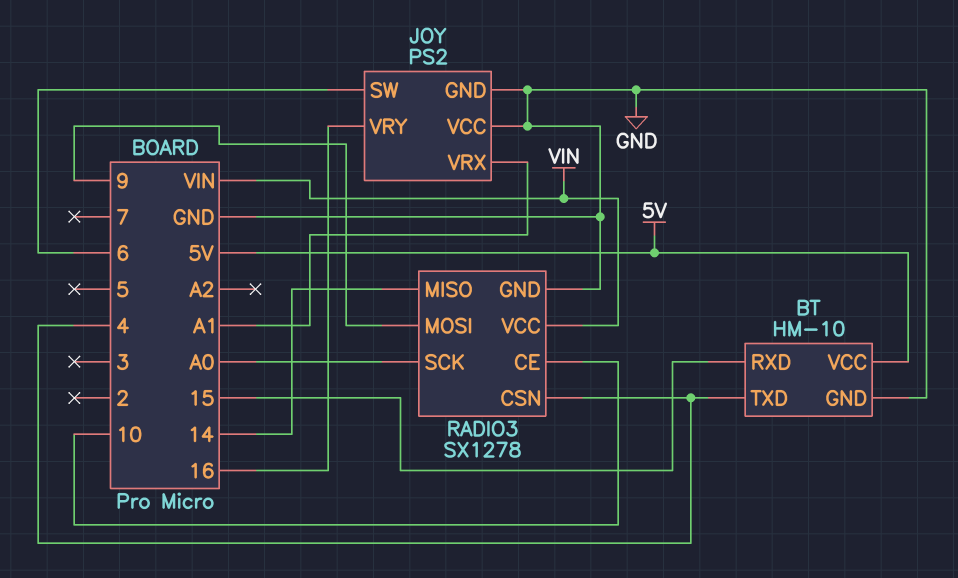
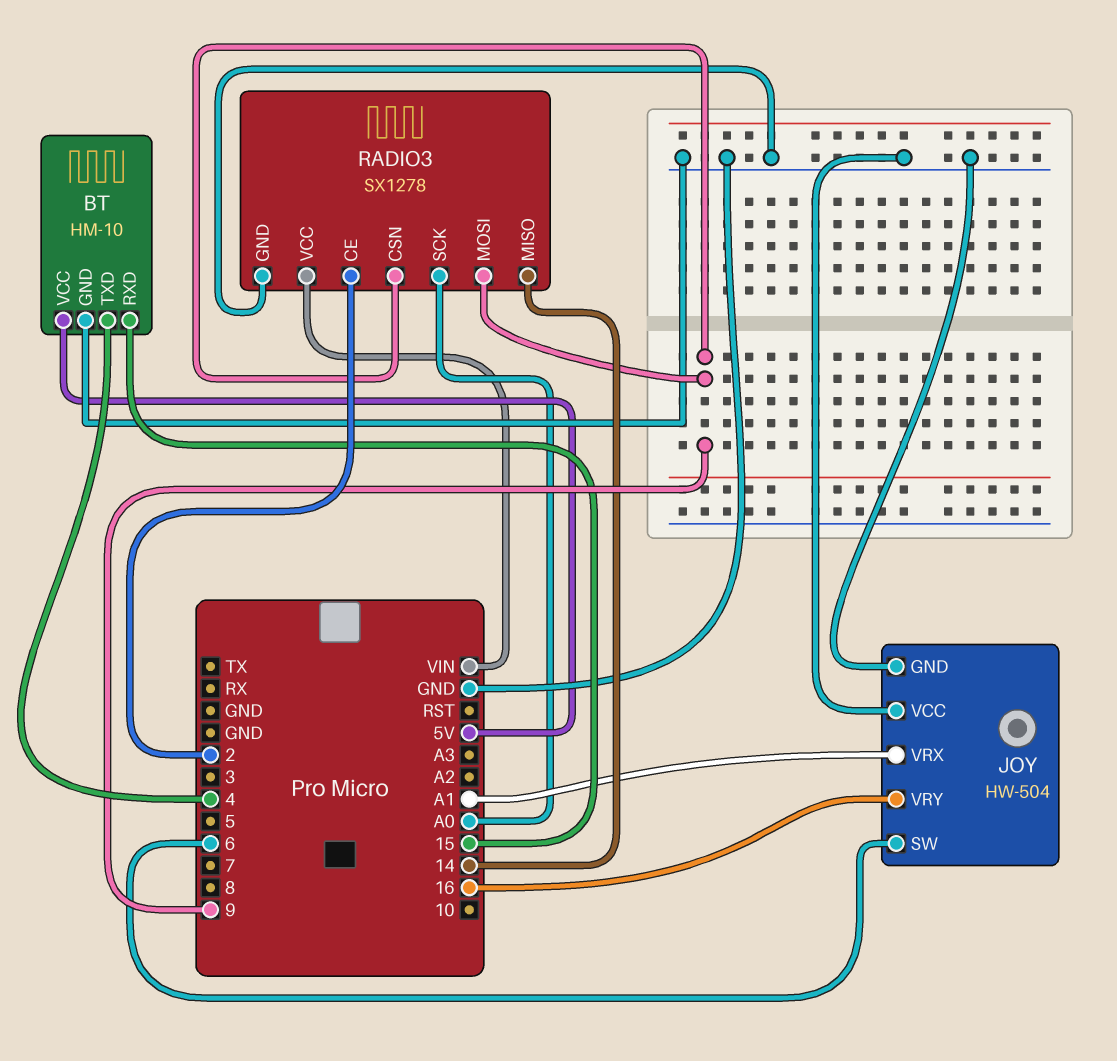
JOY: PS2 -> HW-504
RADIO3 pin CE: 10 -> 2
RADIO3 pin CSN: 4 -> 9

